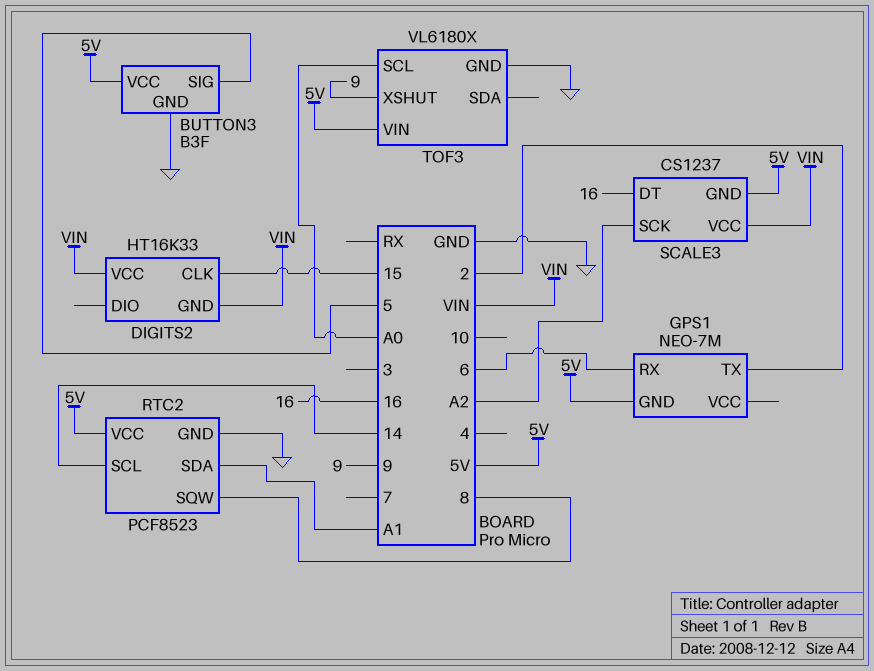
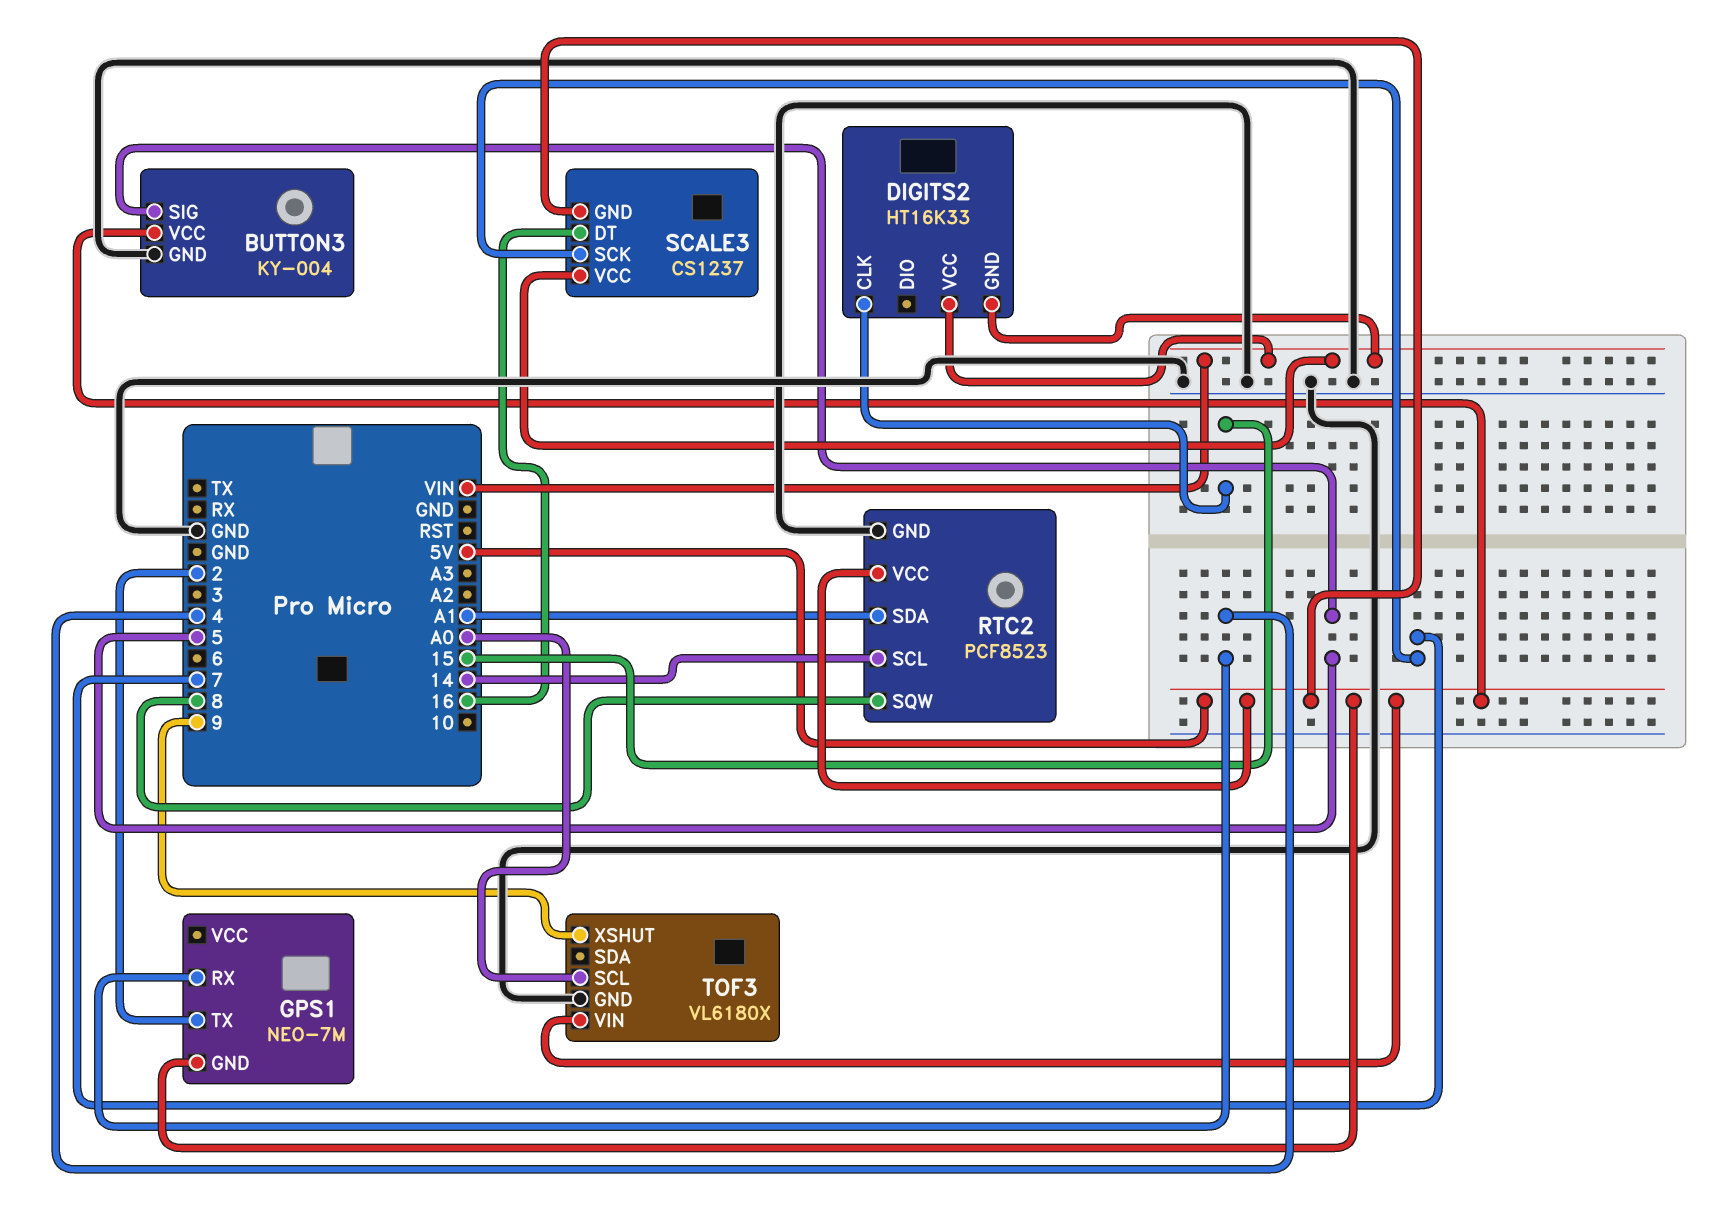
BUTTON3: B3F -> KY-004
GPS1 pin RX: 6 -> 4
SCALE3 pin SCK: A2 -> 7

